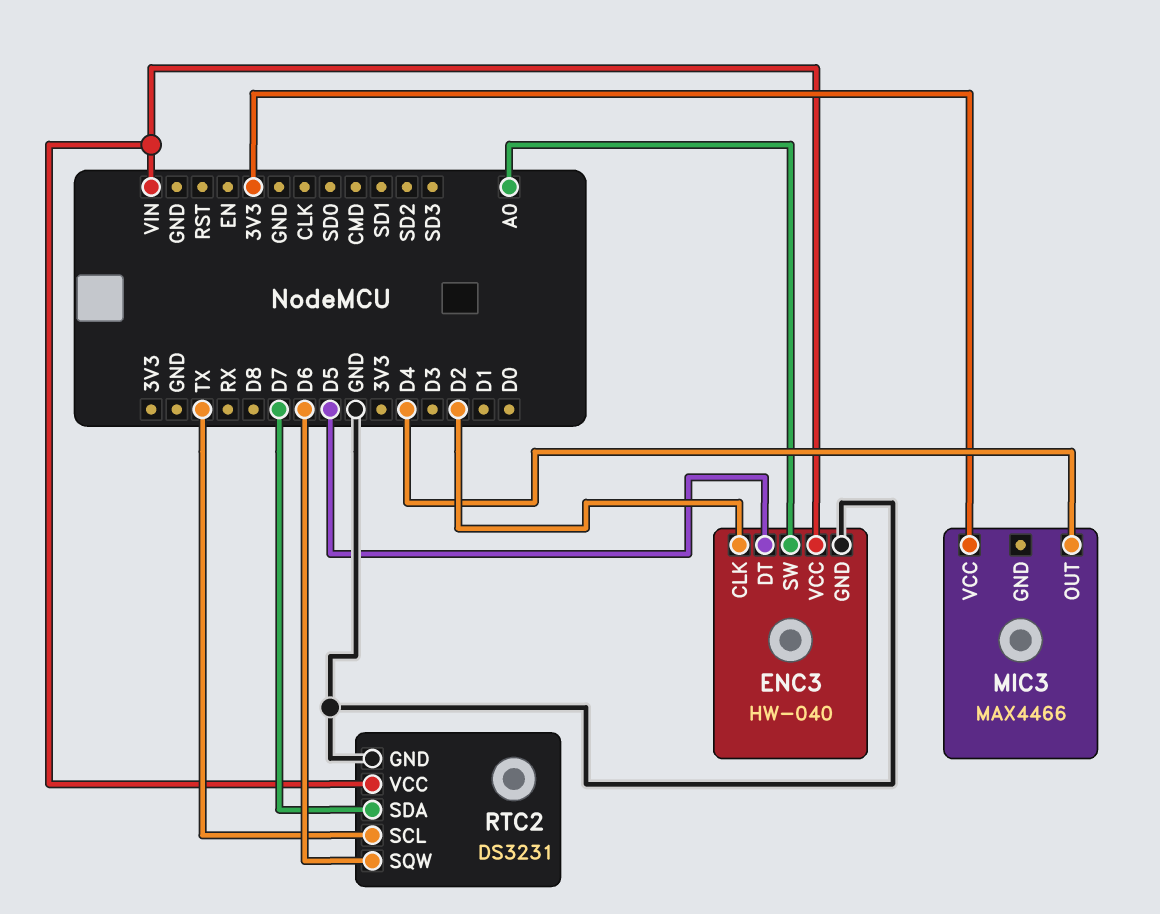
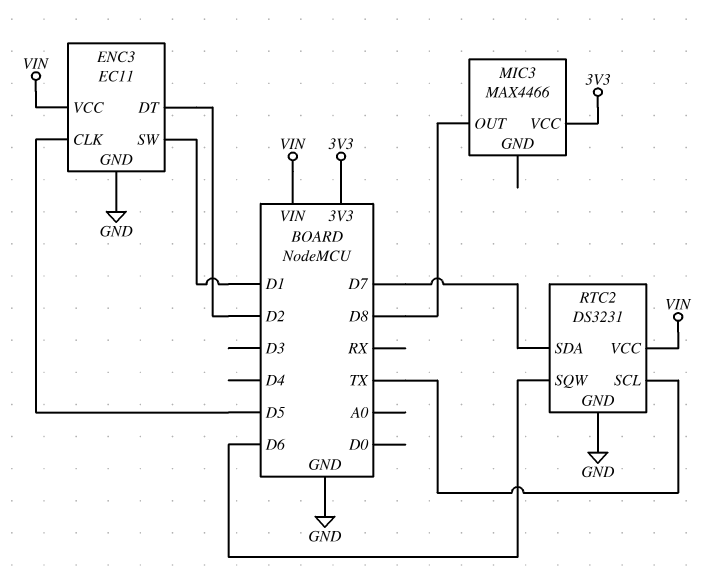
ENC3: HW-040 -> EC11
ENC3 pin CLK: D2 -> D5
ENC3 pin DT: D5 -> D2
ENC3 pin SW: A0 -> D1
MIC3 pin OUT: D4 -> D8

